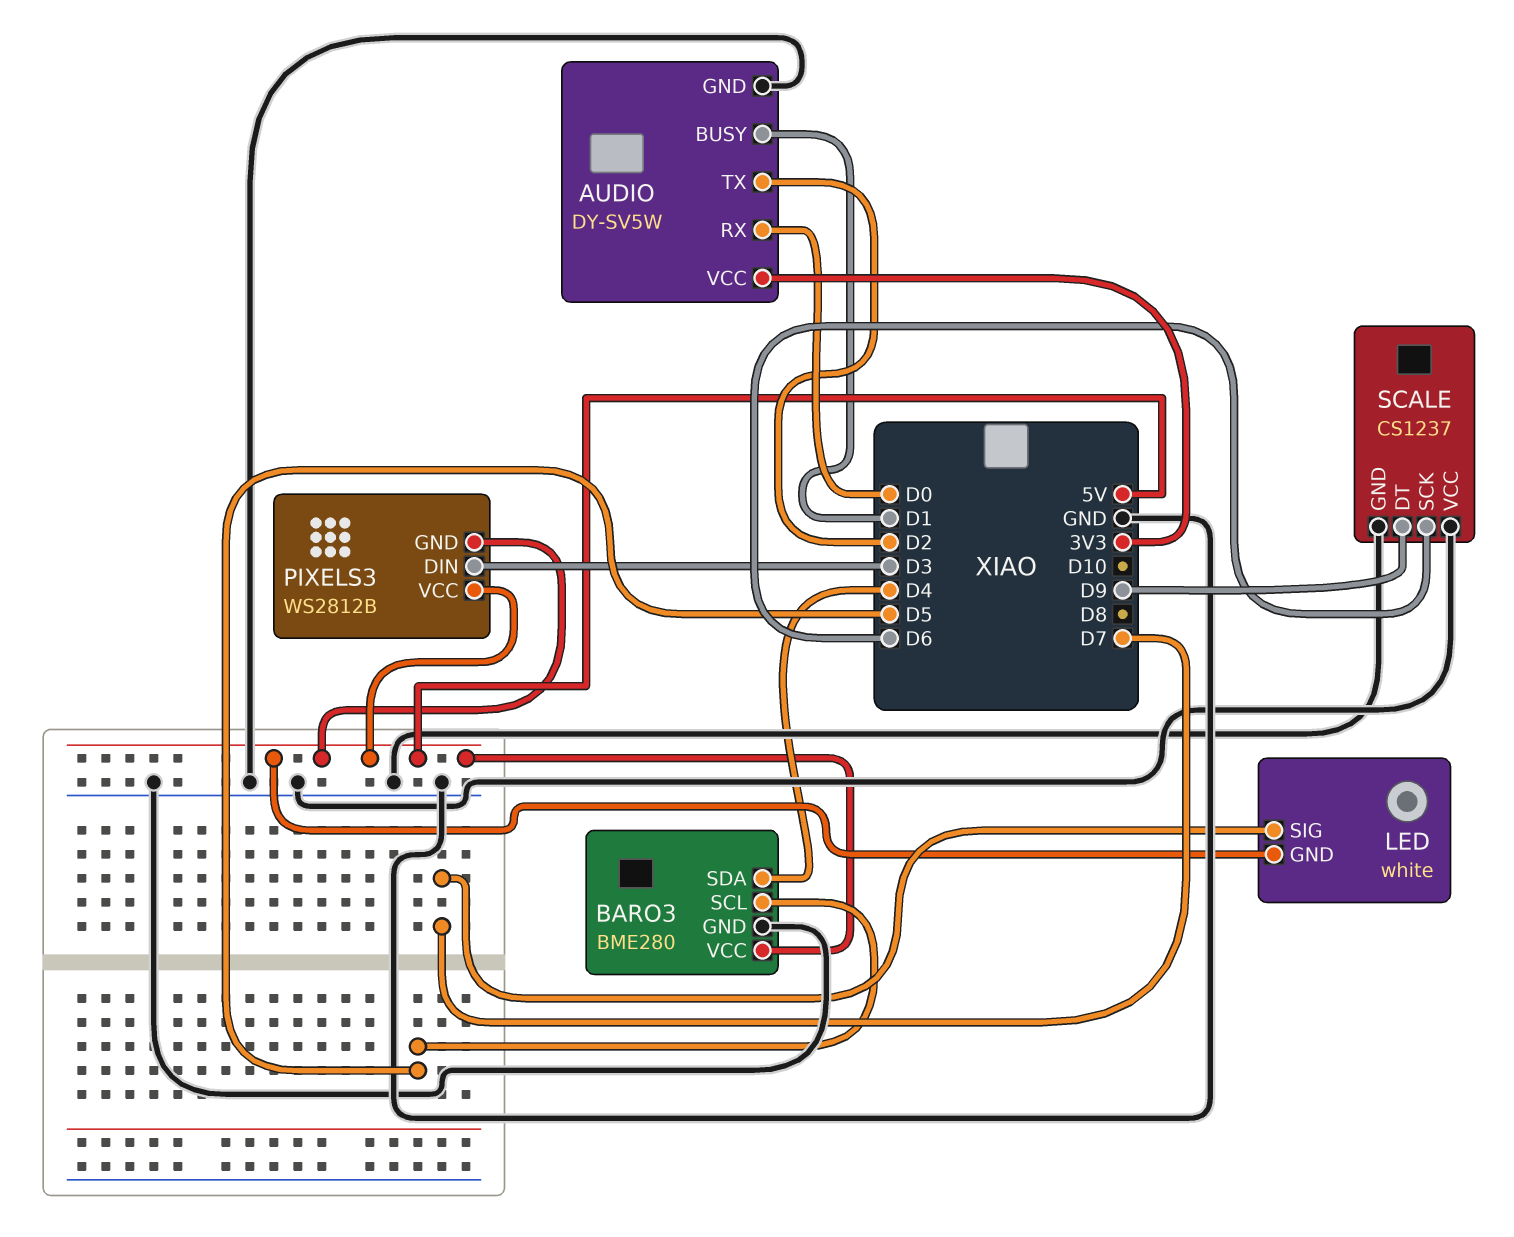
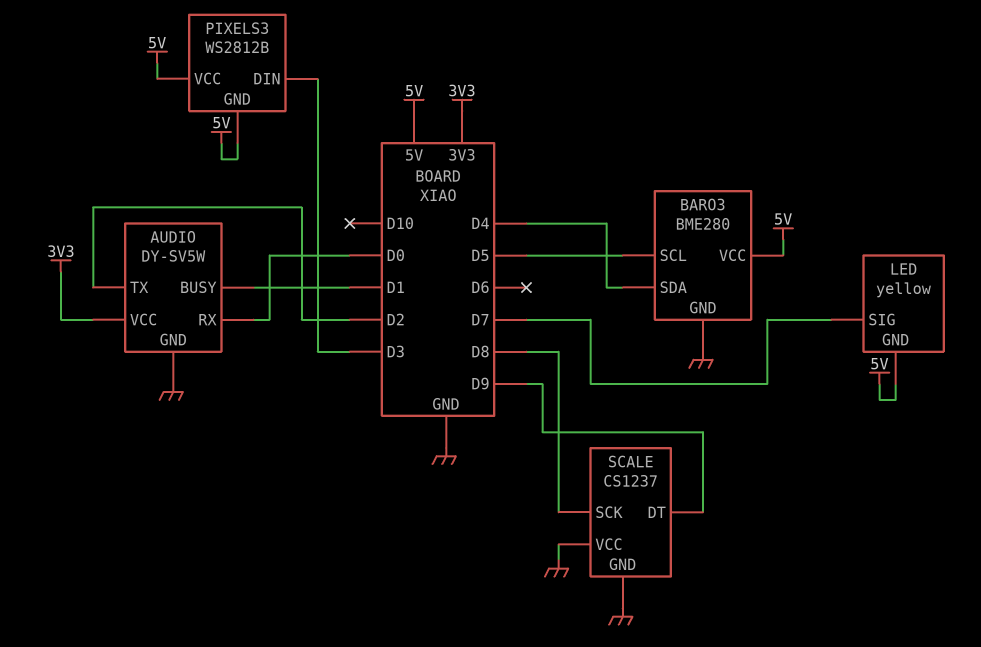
LED: white -> yellow
SCALE pin SCK: D6 -> D8

